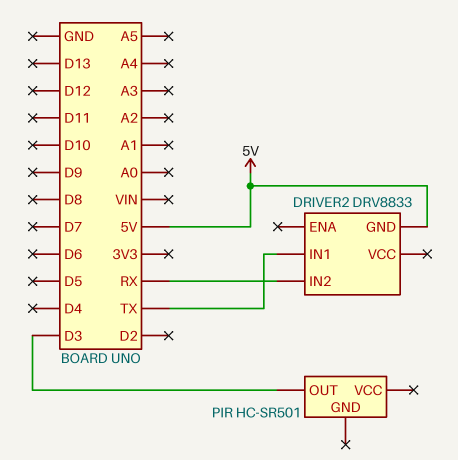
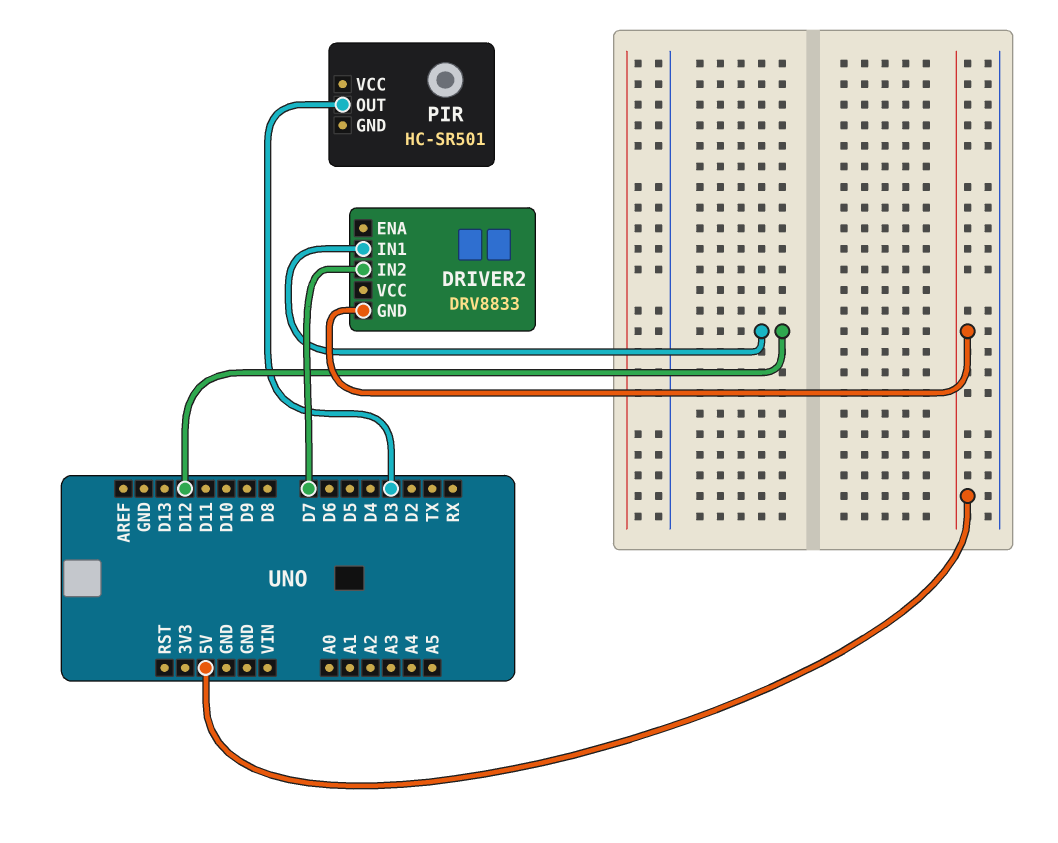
DRIVER2 pin IN1: TX -> D12
DRIVER2 pin IN2: RX -> D7

